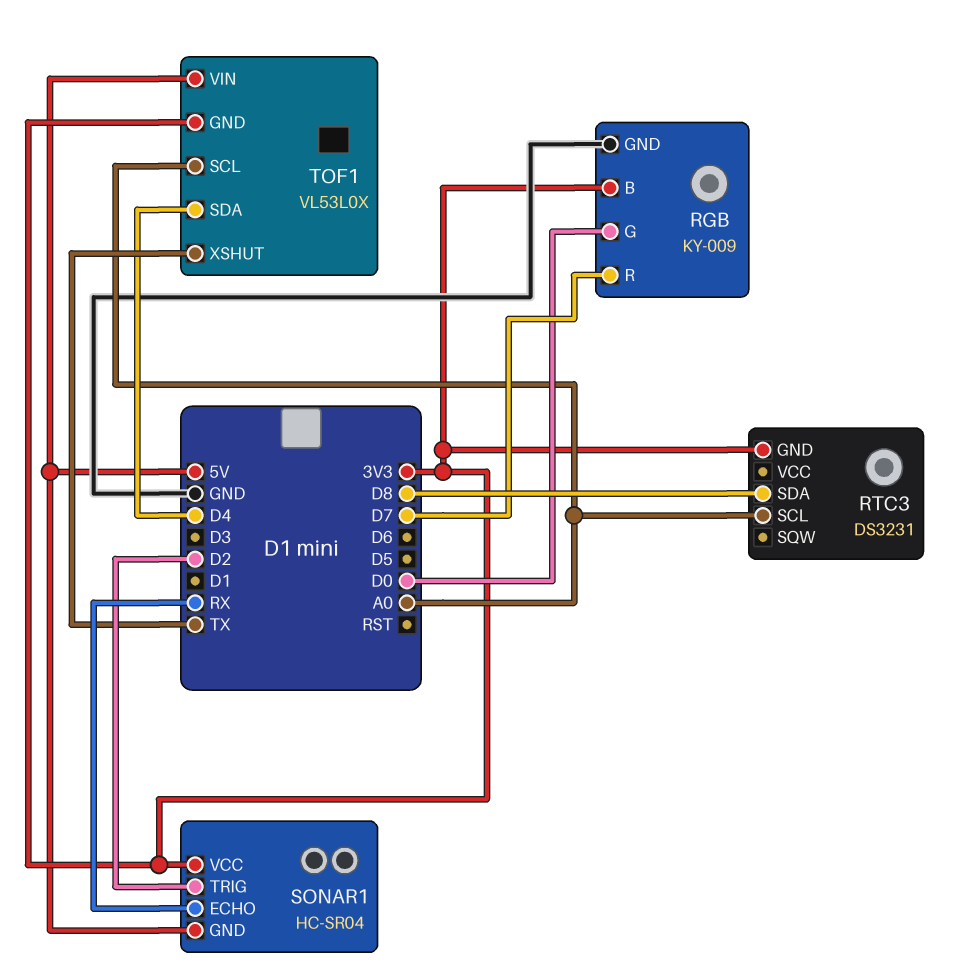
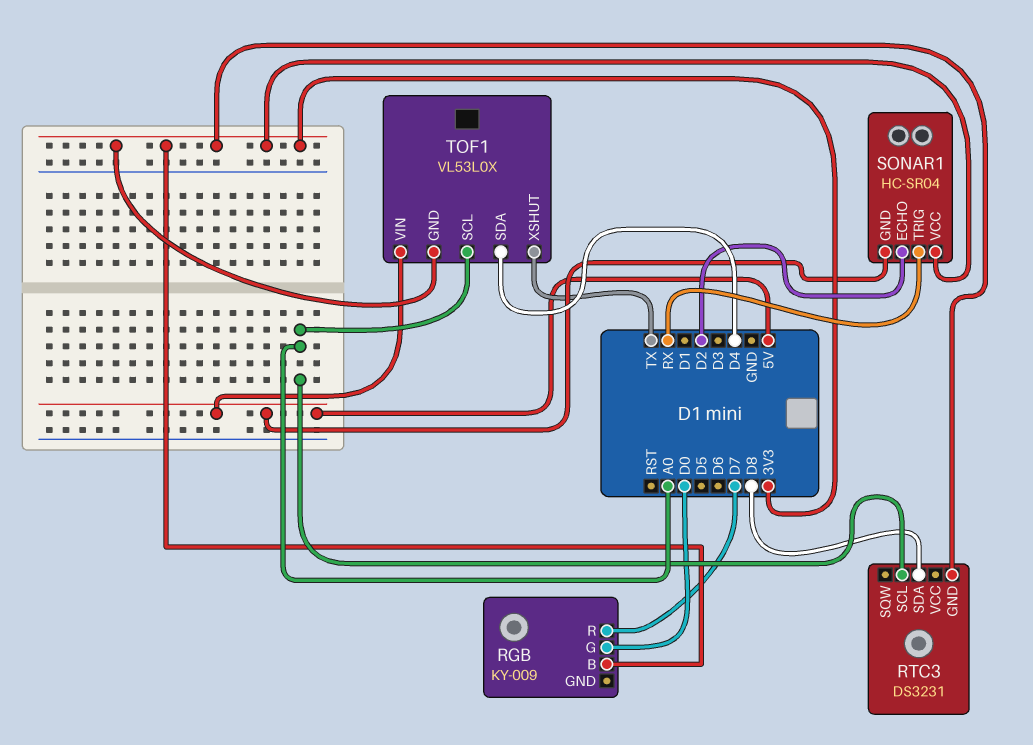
RGB pin GND: GND -> none
SONAR1 pin ECHO: RX -> D2
SONAR1 pin TRIG: D2 -> RX

